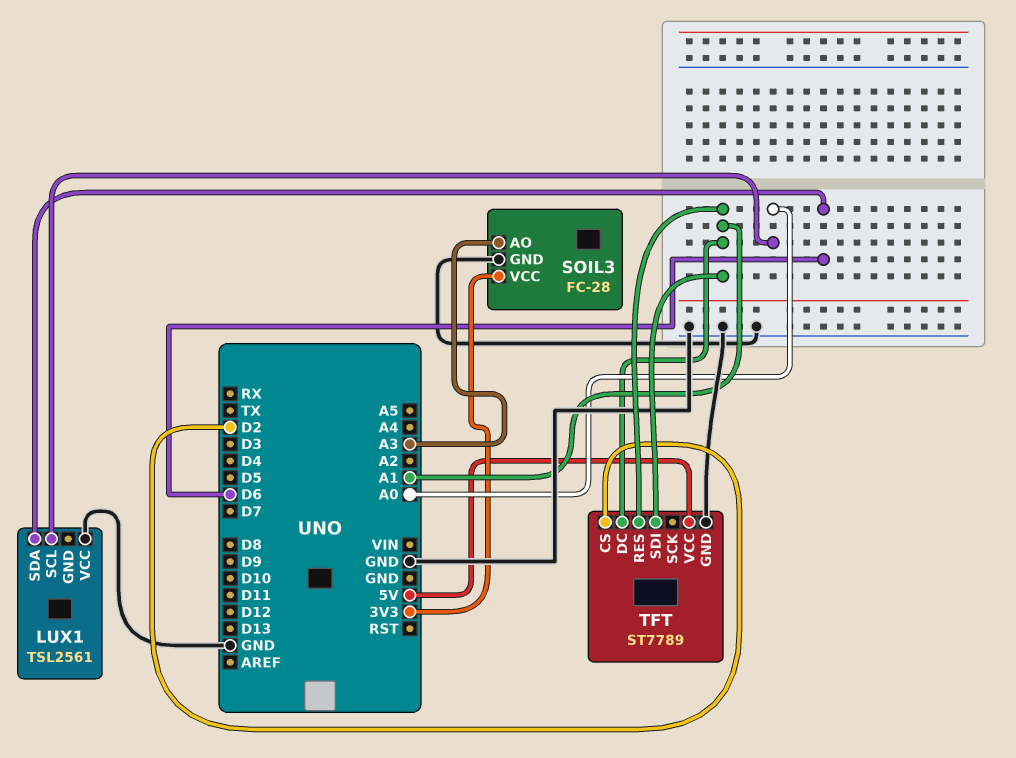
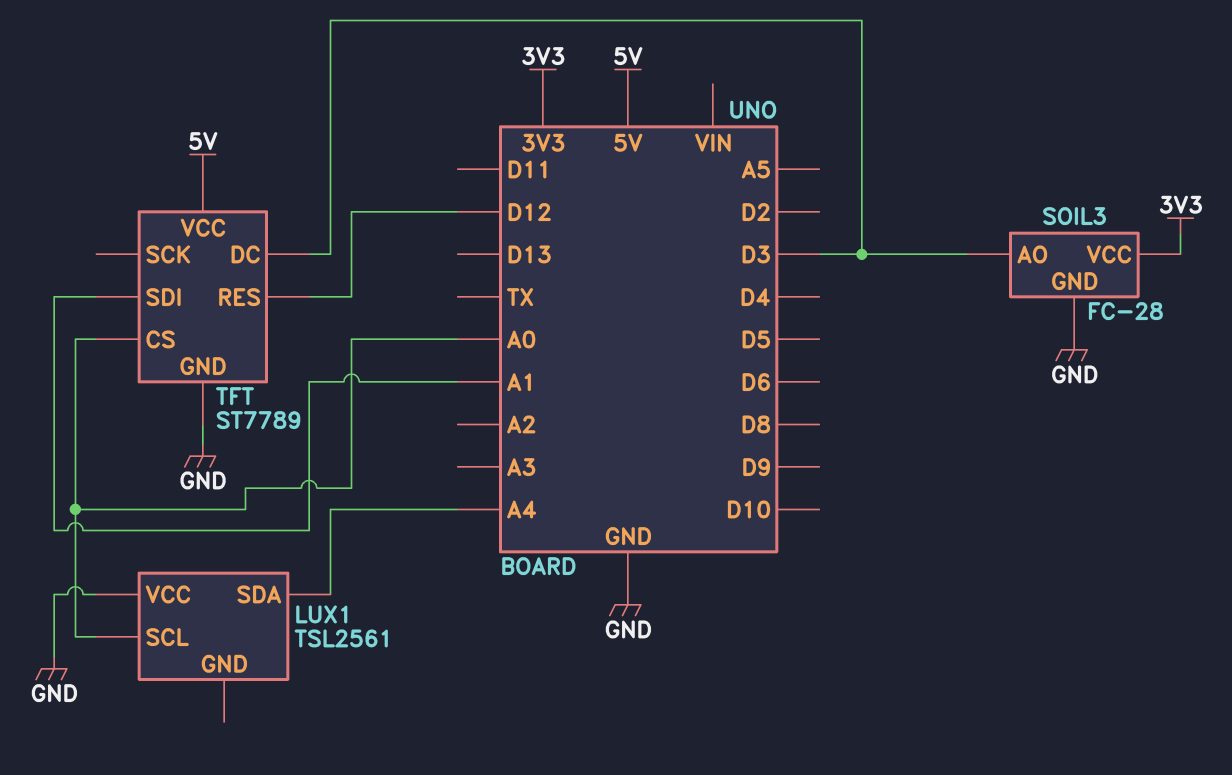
LUX1 pin SDA: D6 -> A4
SOIL3 pin AO: A3 -> D3
TFT pin CS: D2 -> A0
TFT pin DC: A1 -> D3
TFT pin RES: A1 -> D12

